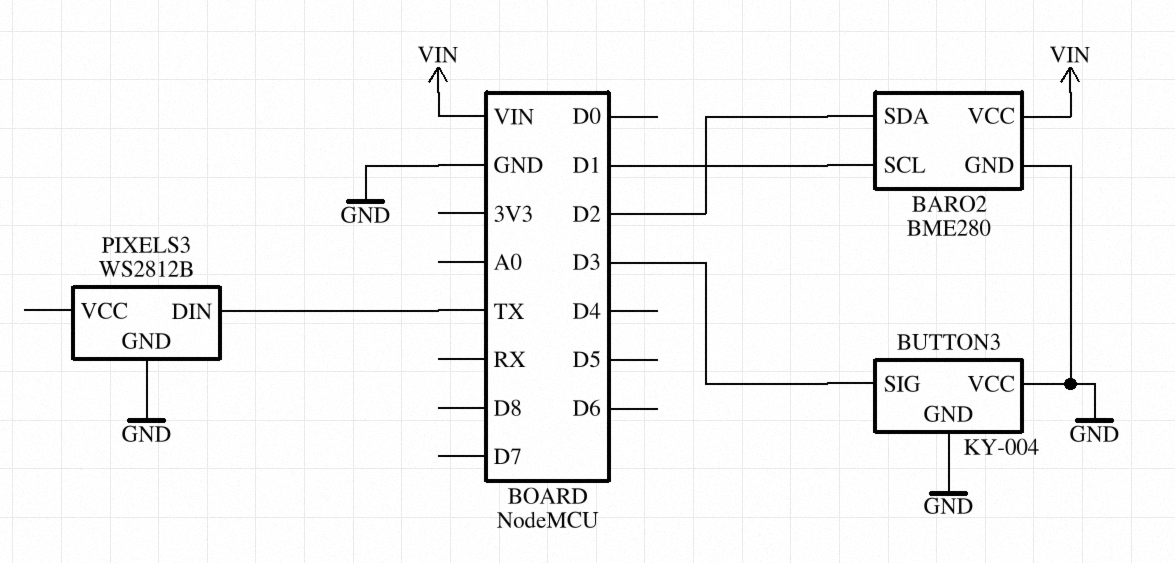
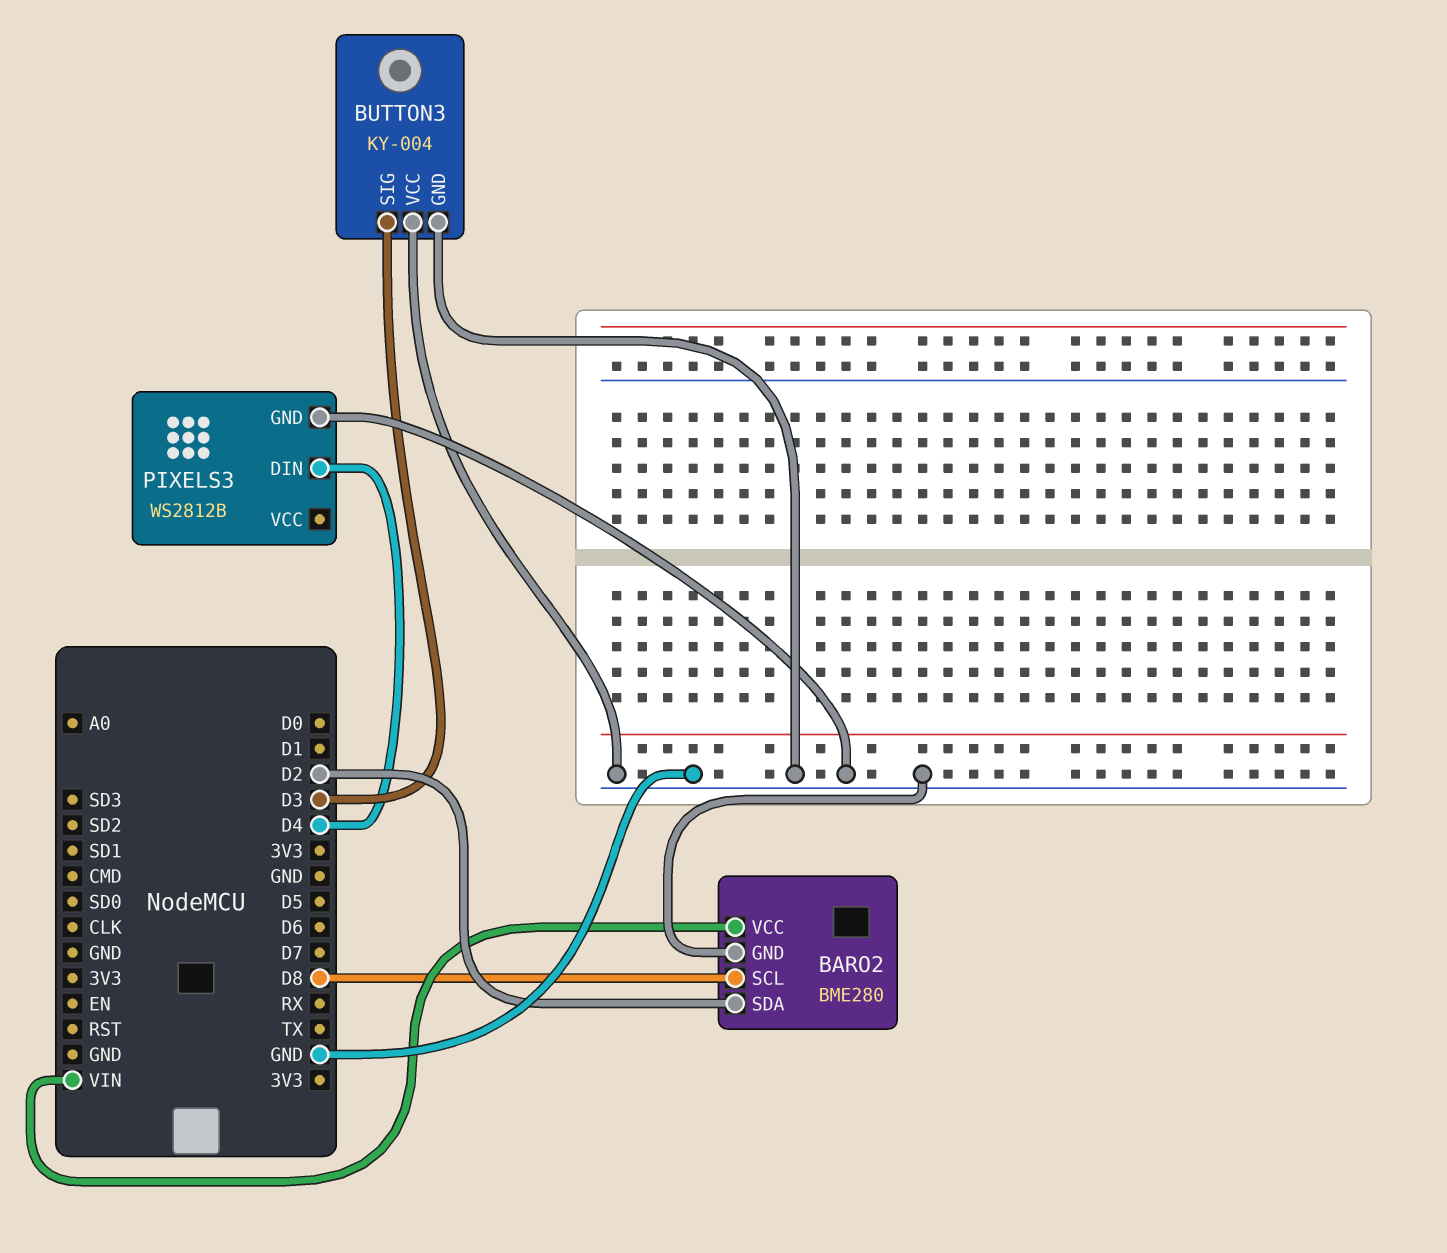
BARO2 pin SCL: D1 -> D8
PIXELS3 pin DIN: TX -> D4

